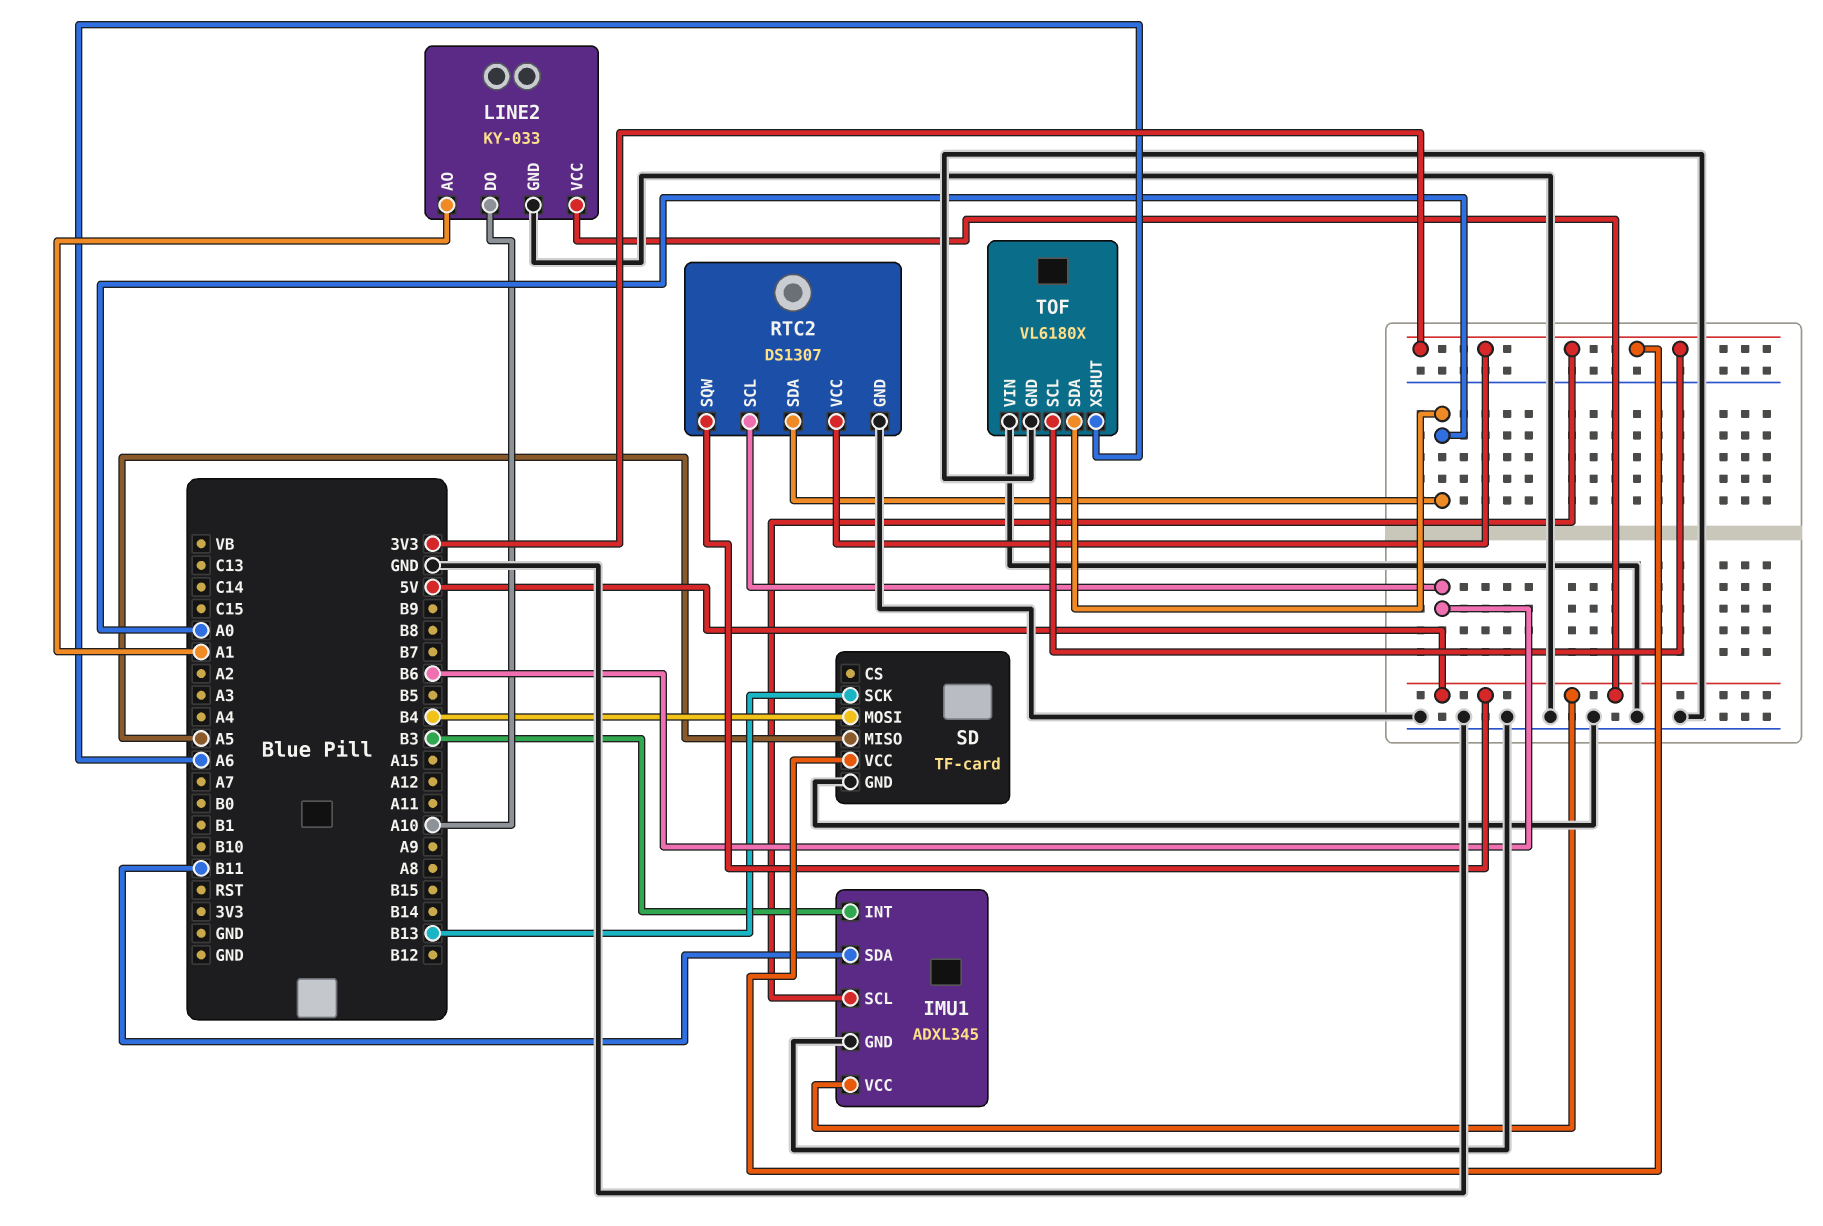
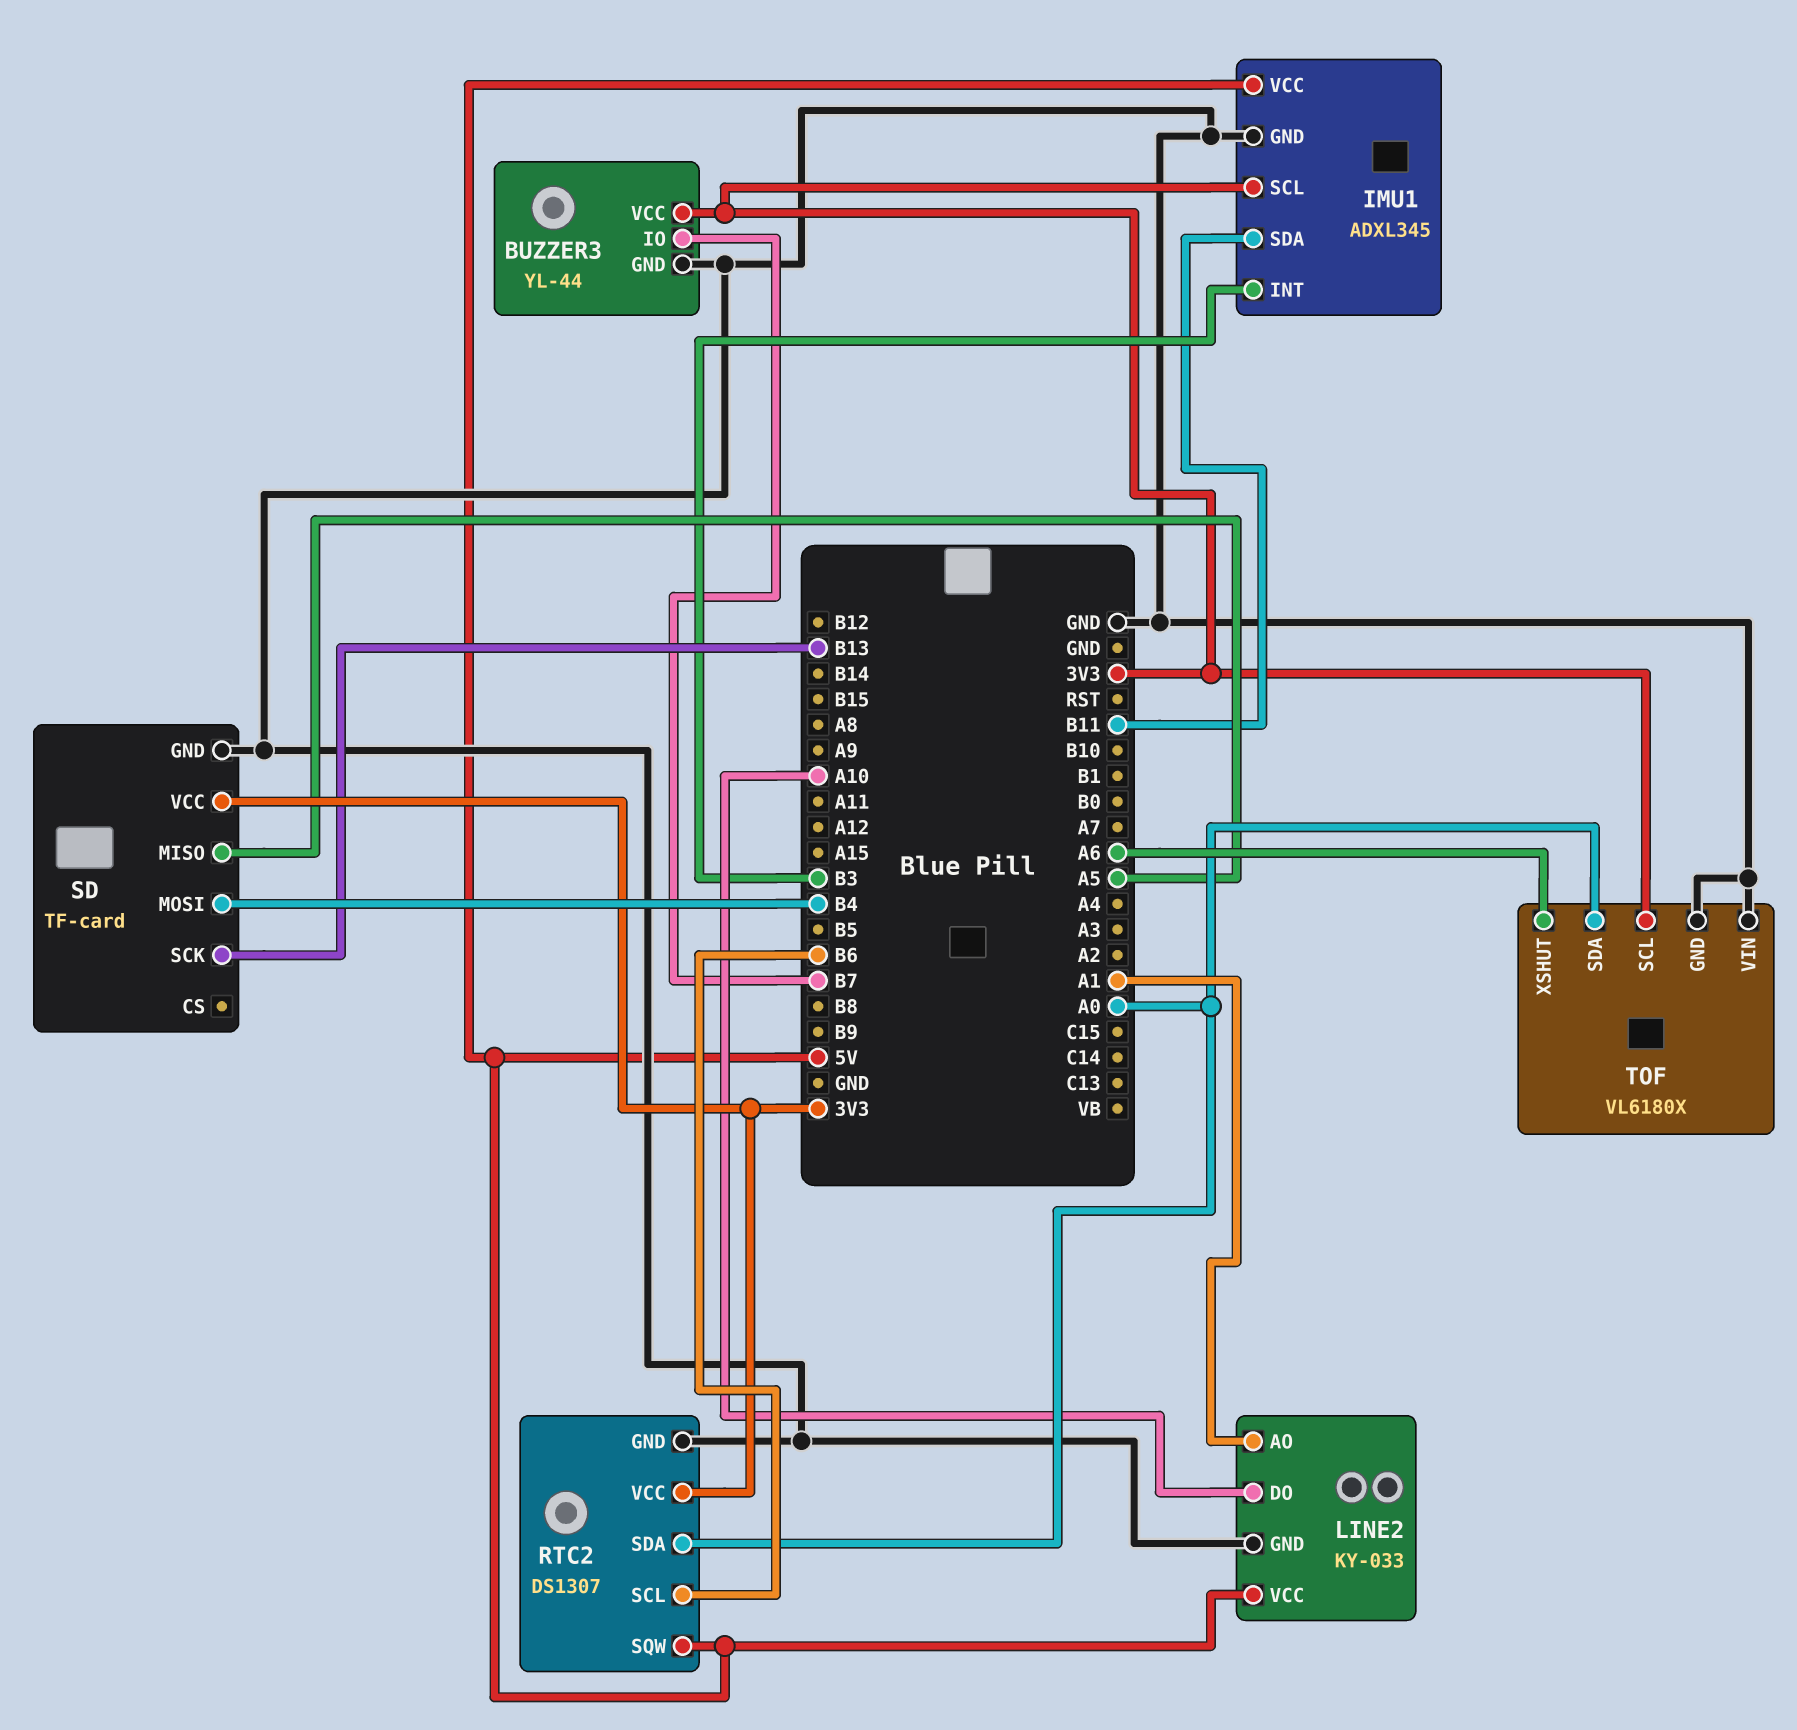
BUZZER3: none -> YL-44
BUZZER3 pin GND: none -> GND
BUZZER3 pin IO: none -> B7
BUZZER3 pin VCC: none -> 3V3

